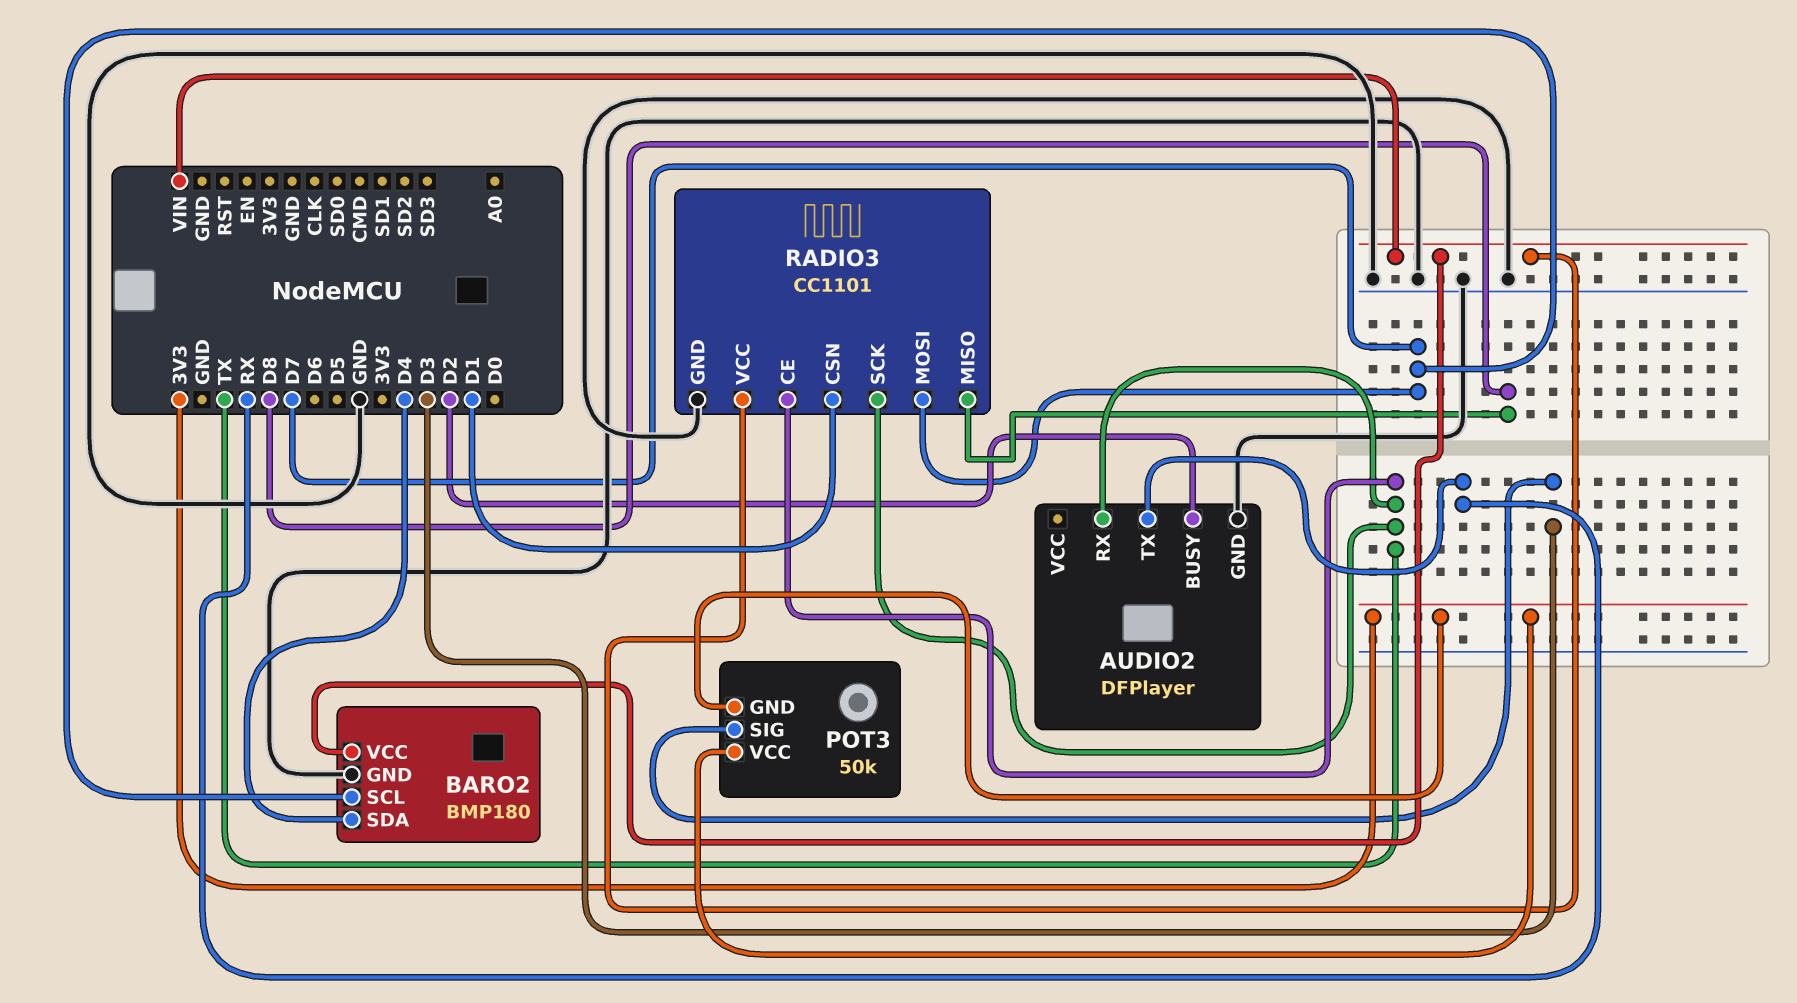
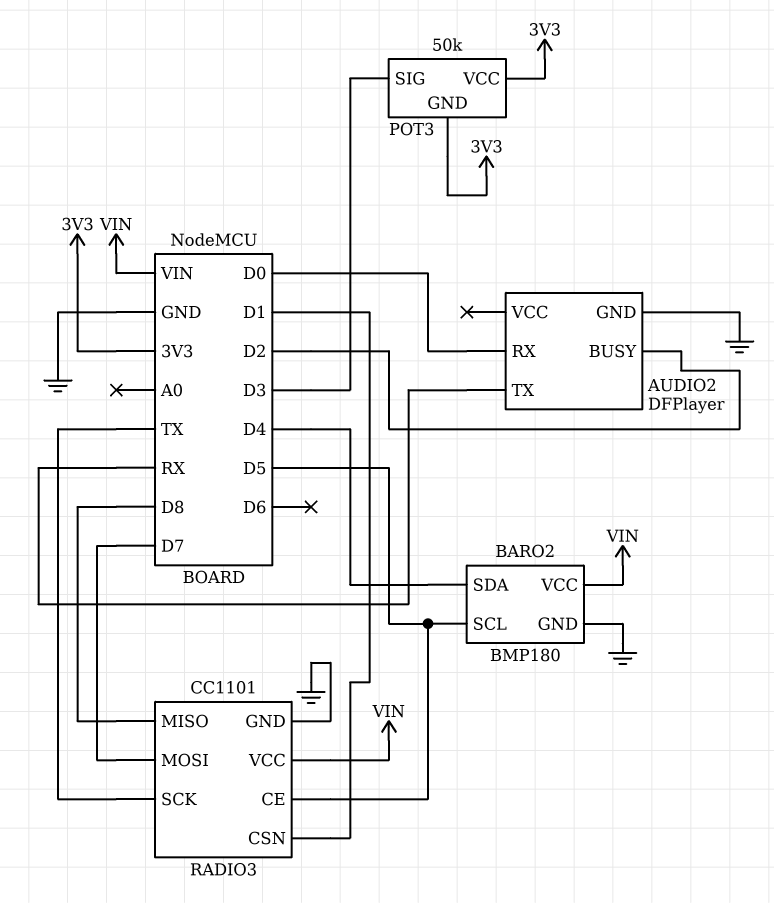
AUDIO2 pin RX: TX -> D0
BARO2 pin SCL: D7 -> D5
RADIO3 pin CE: TX -> D5

